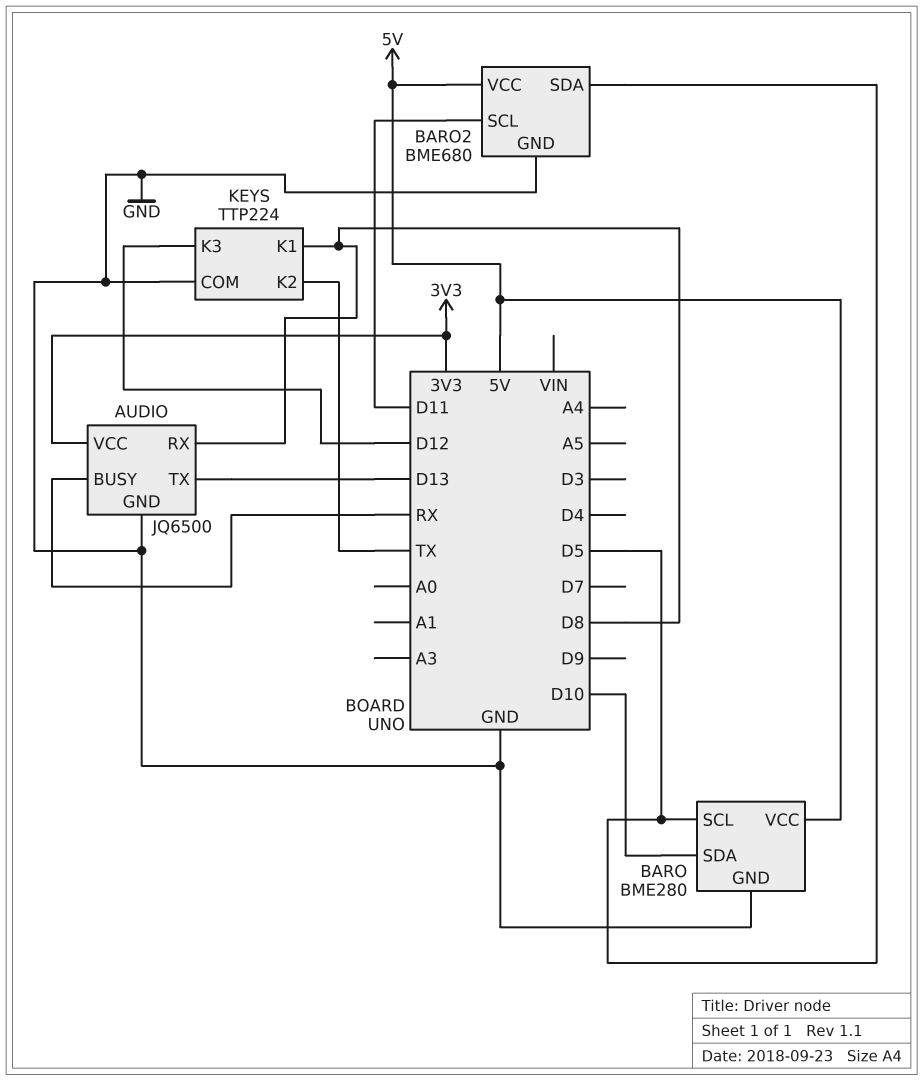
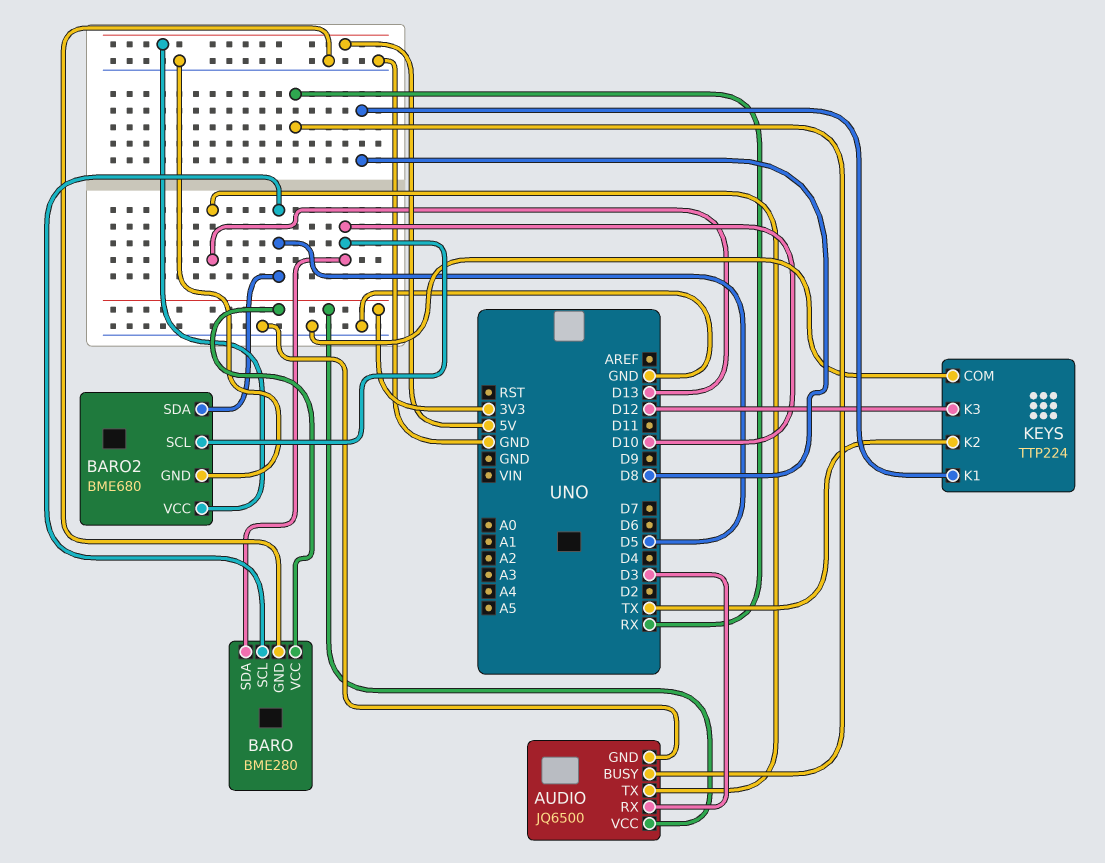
AUDIO pin RX: D8 -> D3
BARO pin VCC: 5V -> 3V3
BARO2 pin SCL: D11 -> D10

